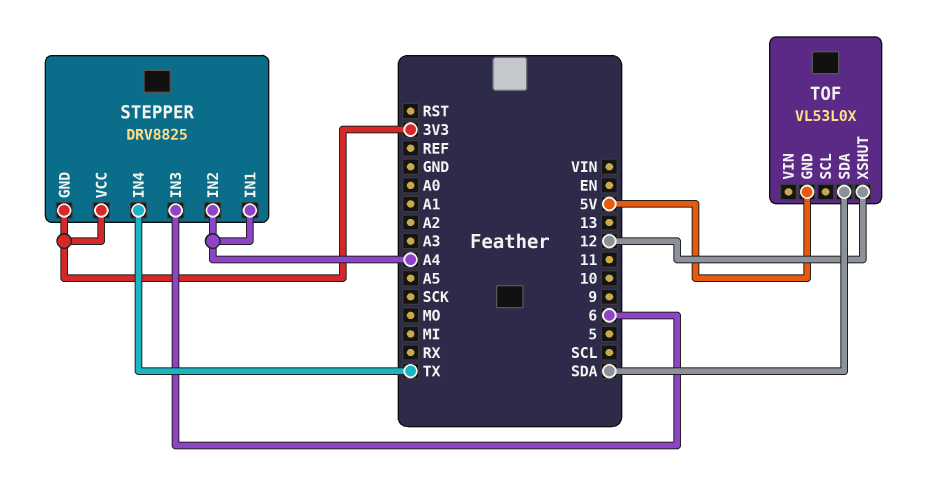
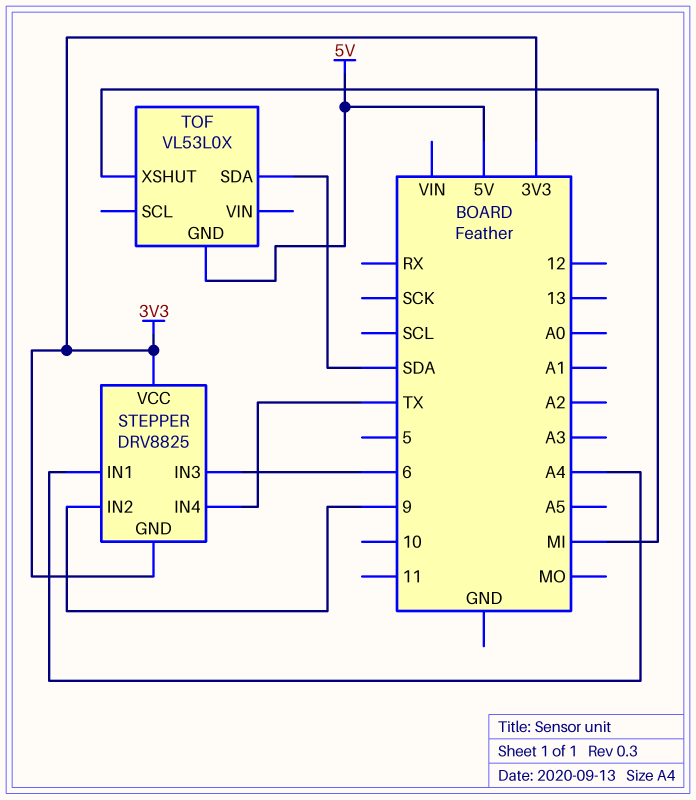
STEPPER pin IN2: A4 -> 9
TOF pin XSHUT: 12 -> MI

